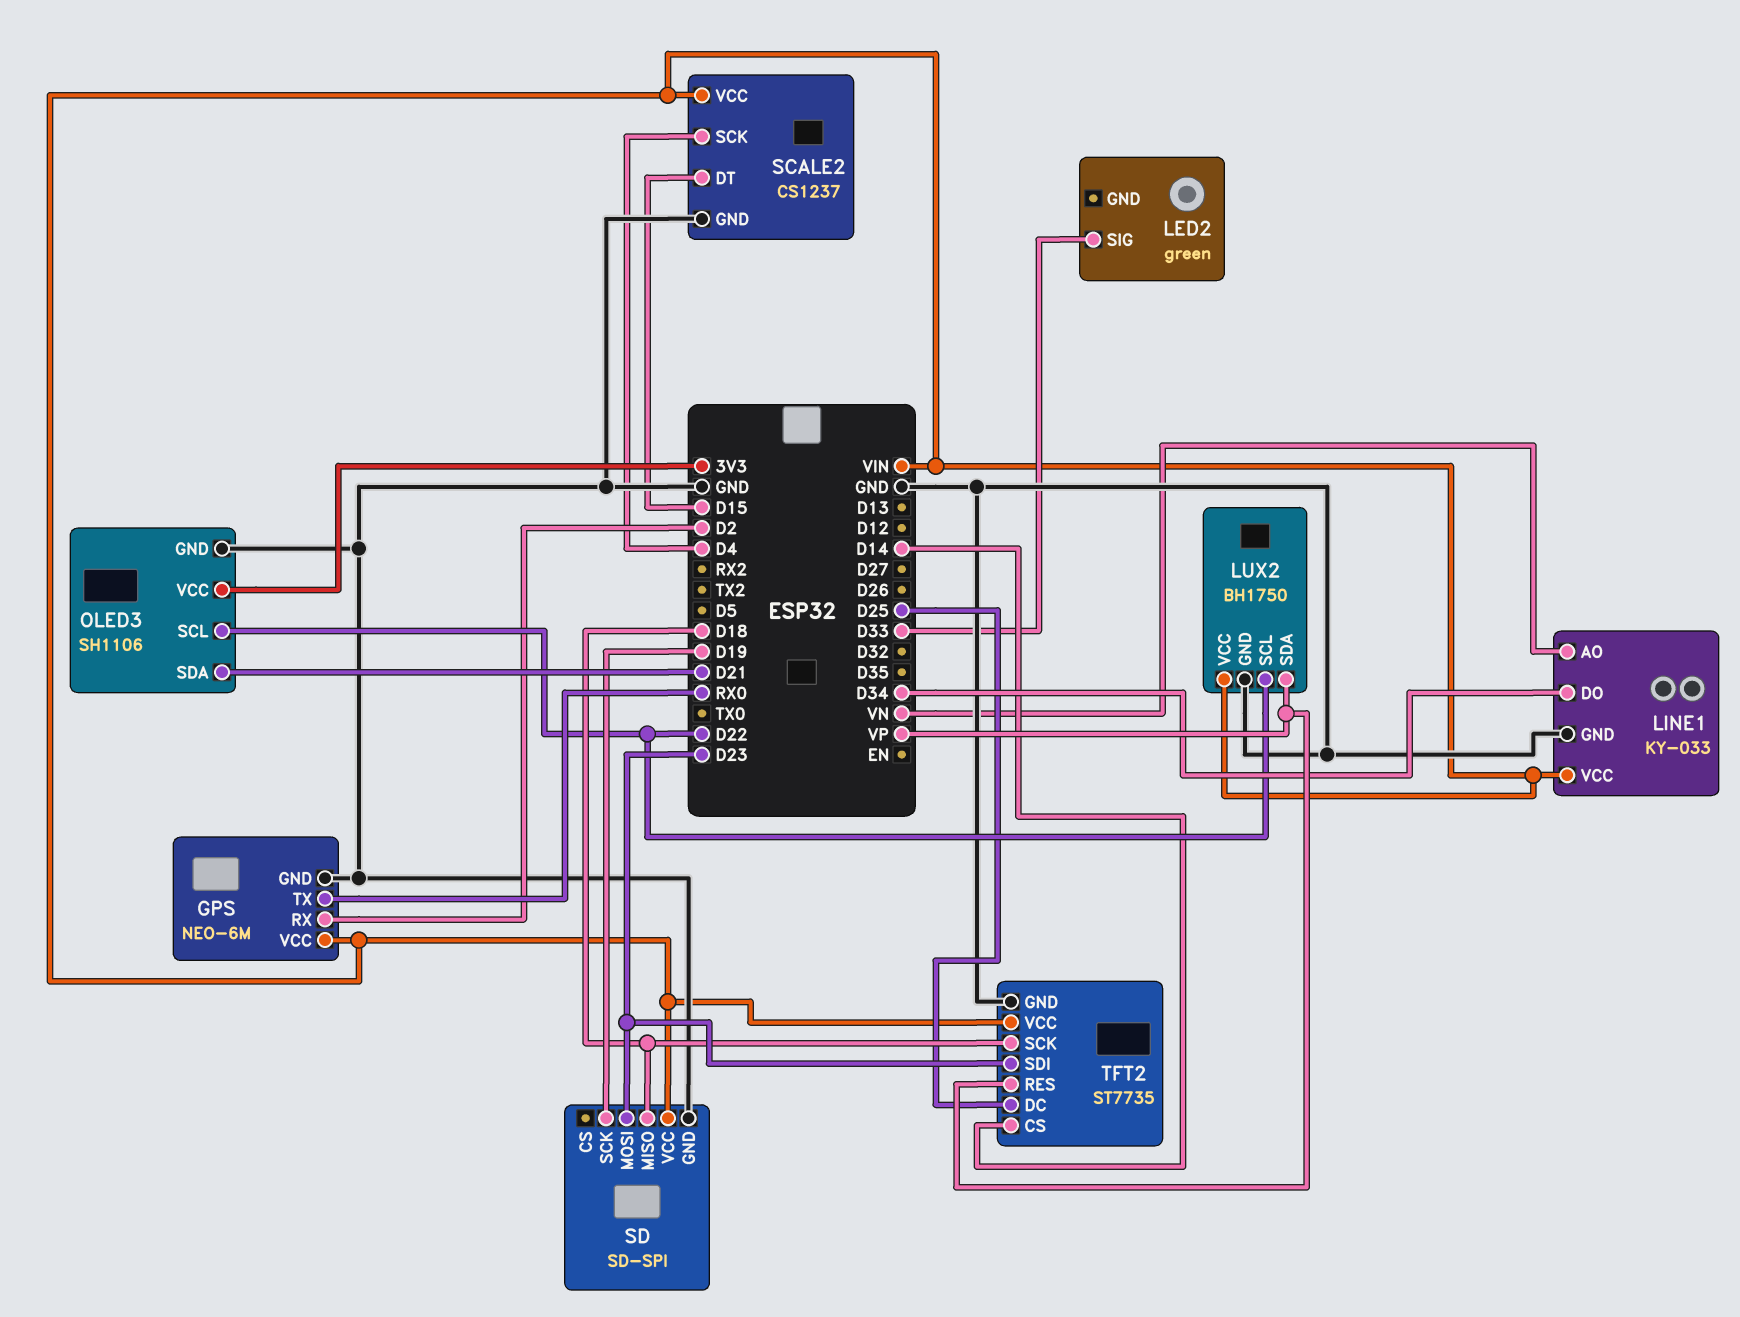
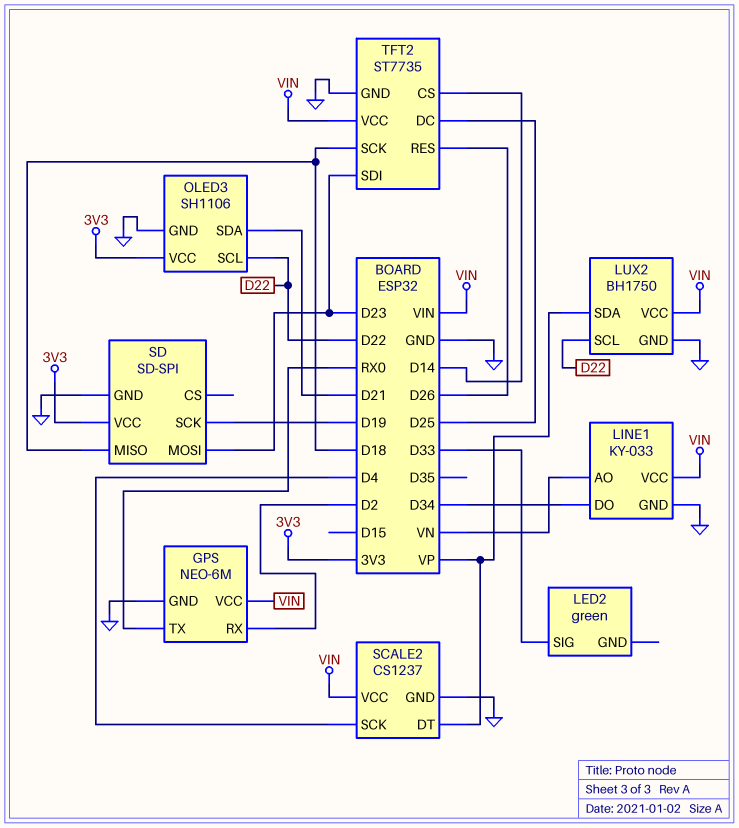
SCALE2 pin DT: D15 -> VP
SD pin VCC: VIN -> 3V3
TFT2 pin RES: VP -> D26

